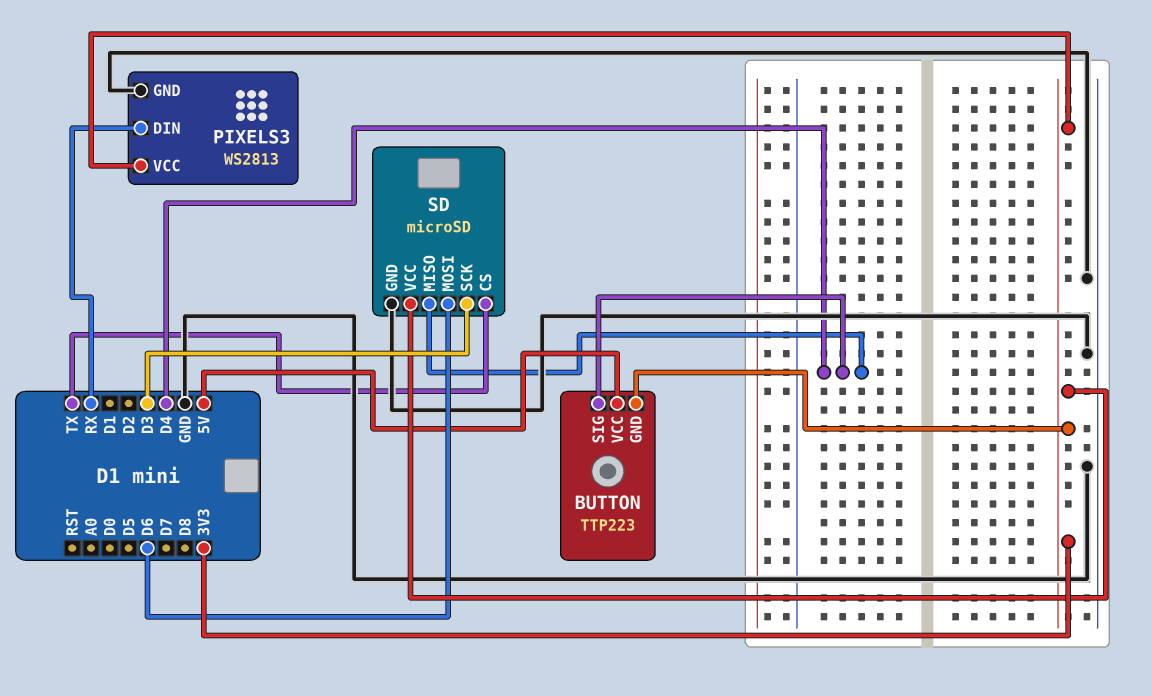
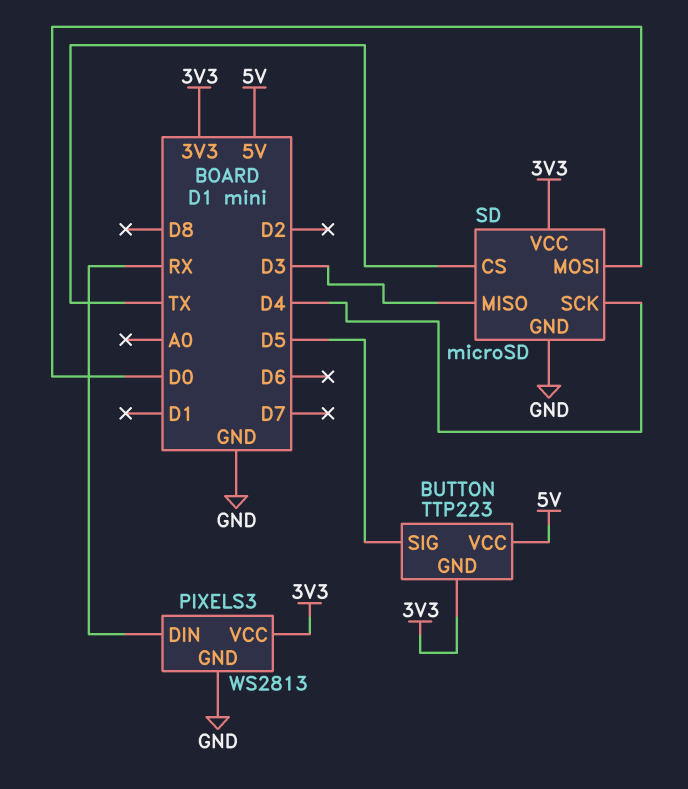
BUTTON pin SIG: D4 -> D5
SD pin MISO: D4 -> D3
SD pin MOSI: D6 -> D0
SD pin SCK: D3 -> D4

